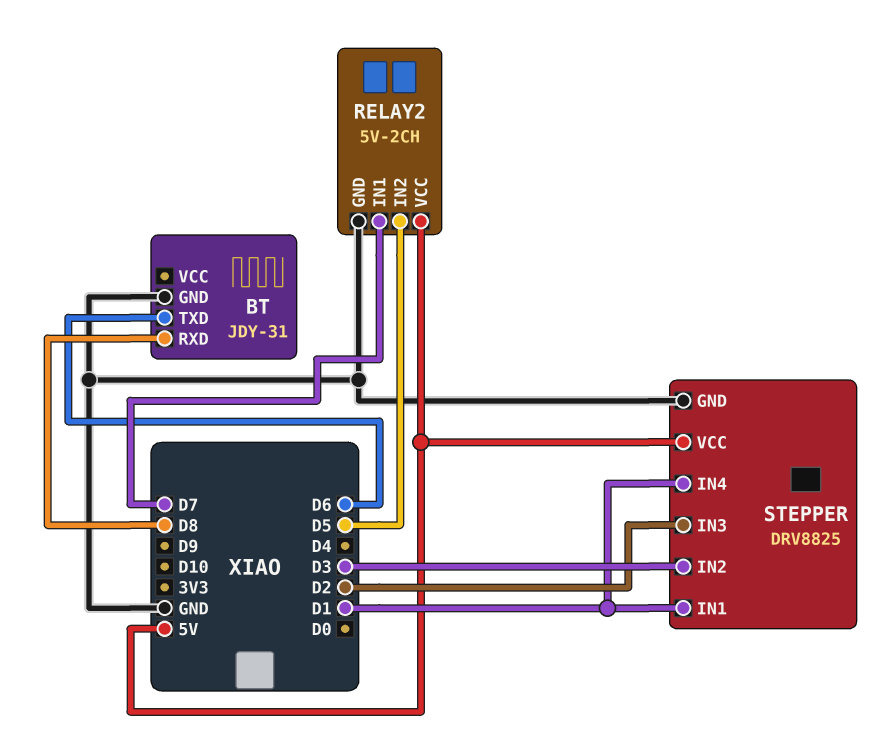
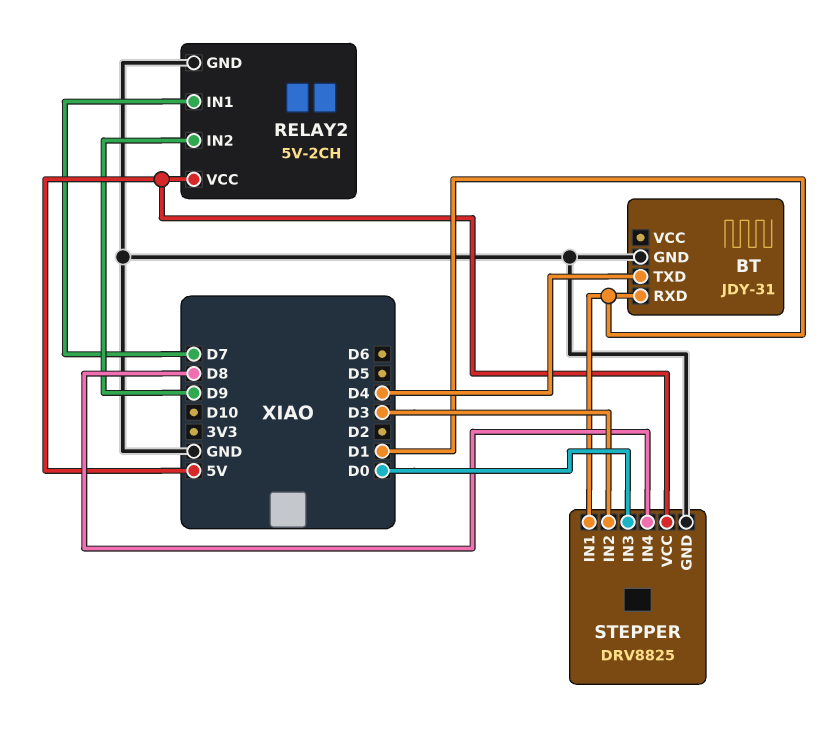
BT pin RXD: D8 -> D1
BT pin TXD: D6 -> D4
RELAY2 pin IN2: D5 -> D9
STEPPER pin IN3: D2 -> D0
STEPPER pin IN4: D1 -> D8

